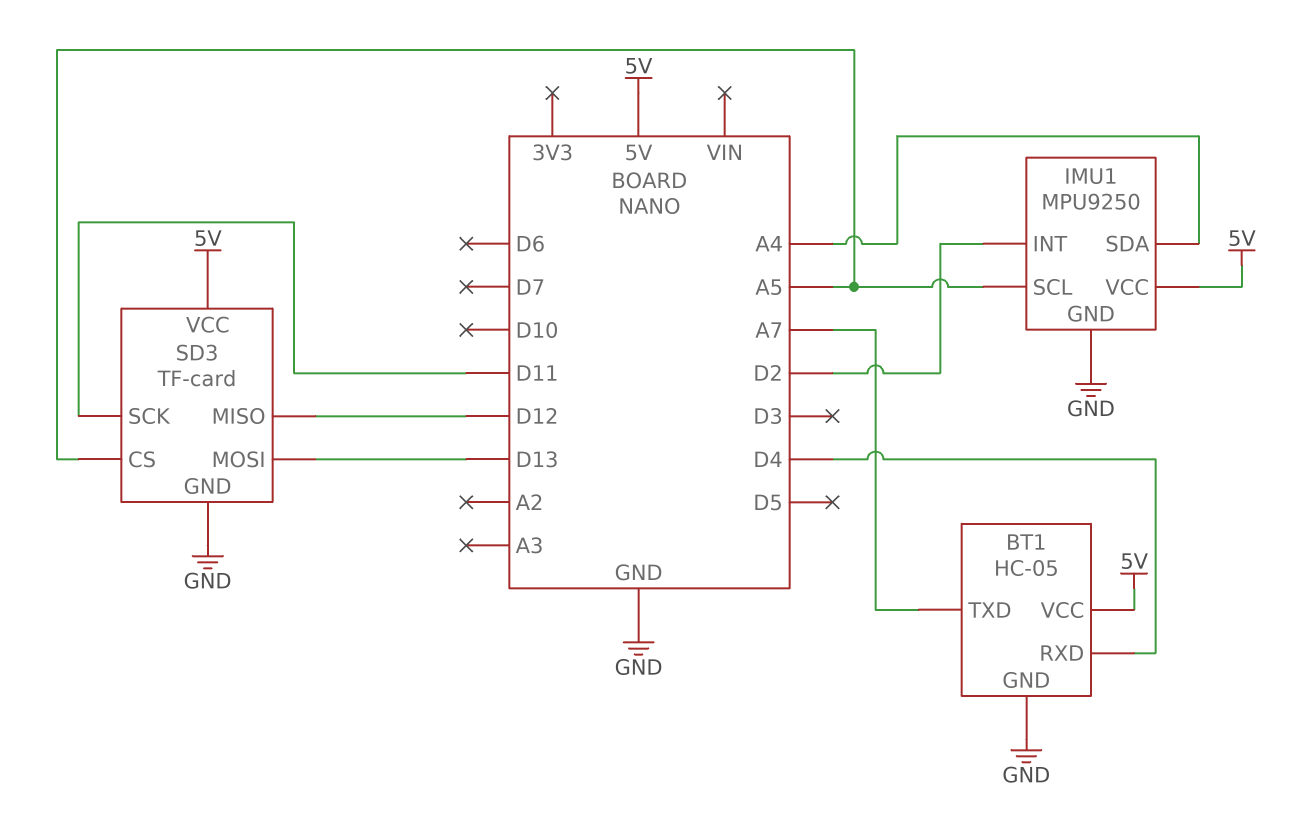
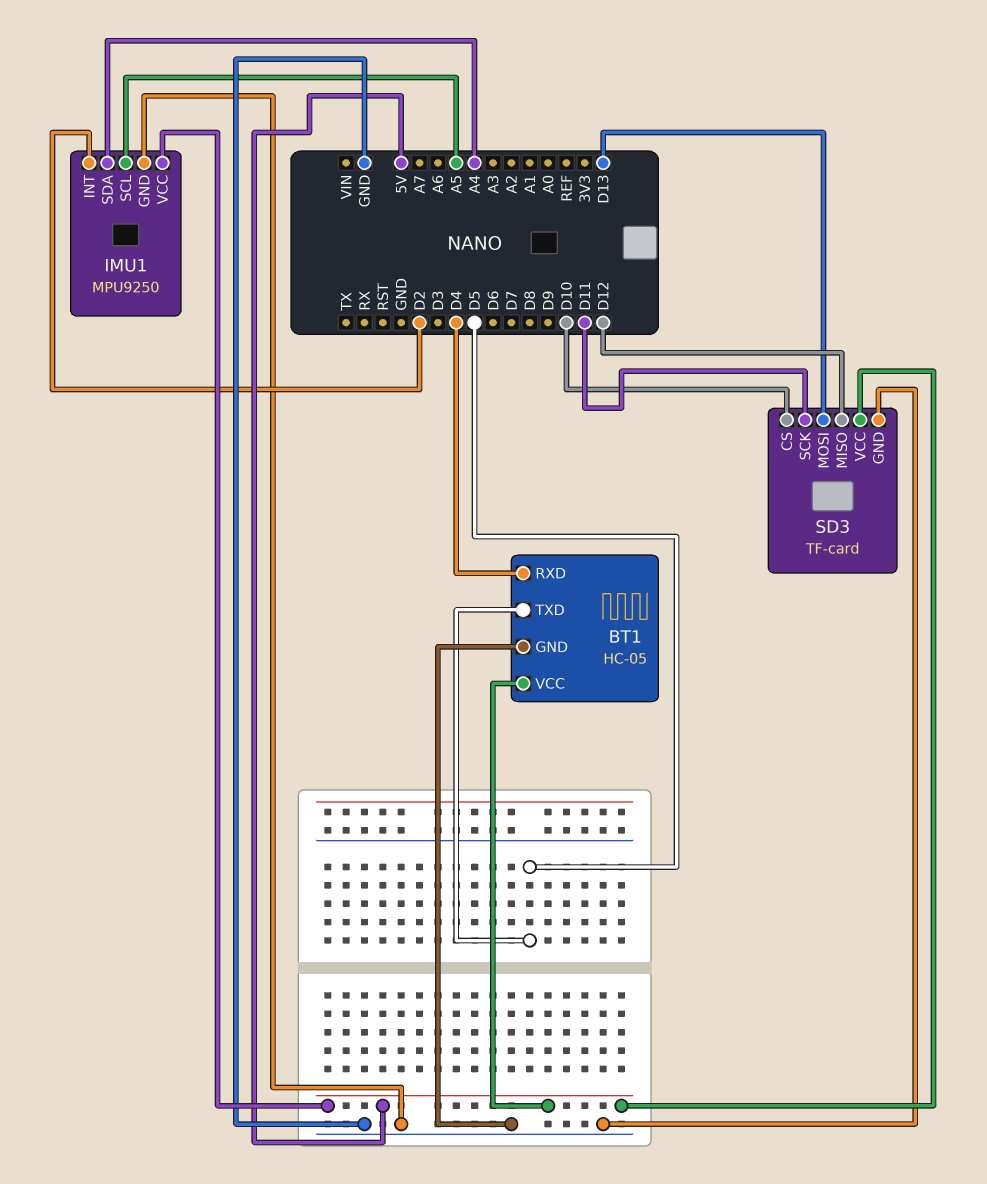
BT1 pin TXD: A7 -> D5
SD3 pin CS: A5 -> D10

